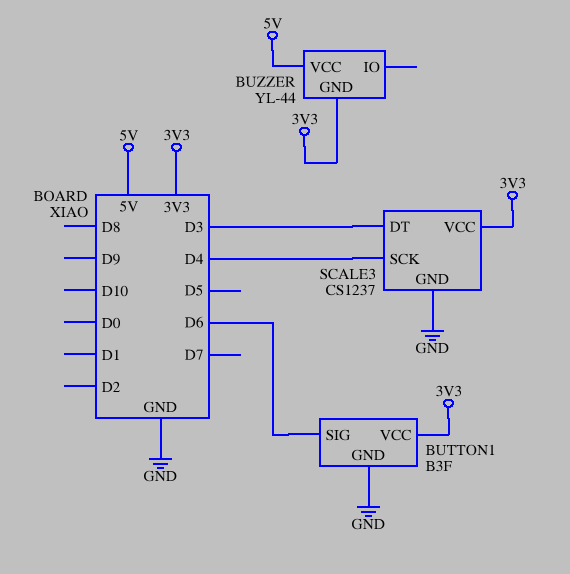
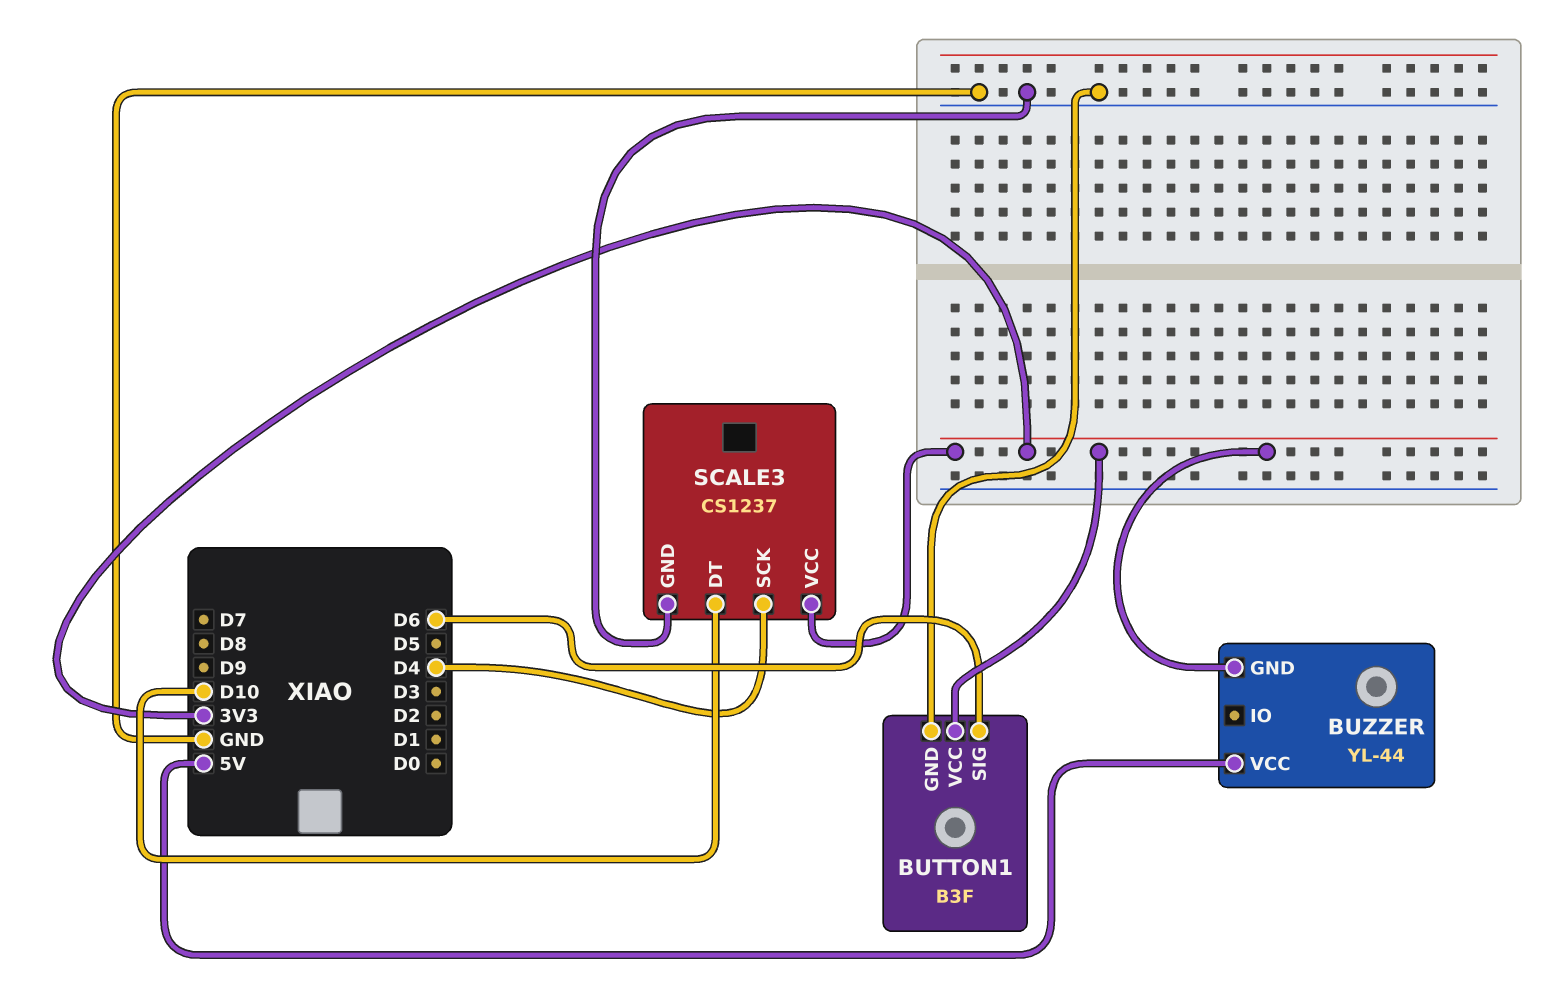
SCALE3 pin DT: D3 -> D10

